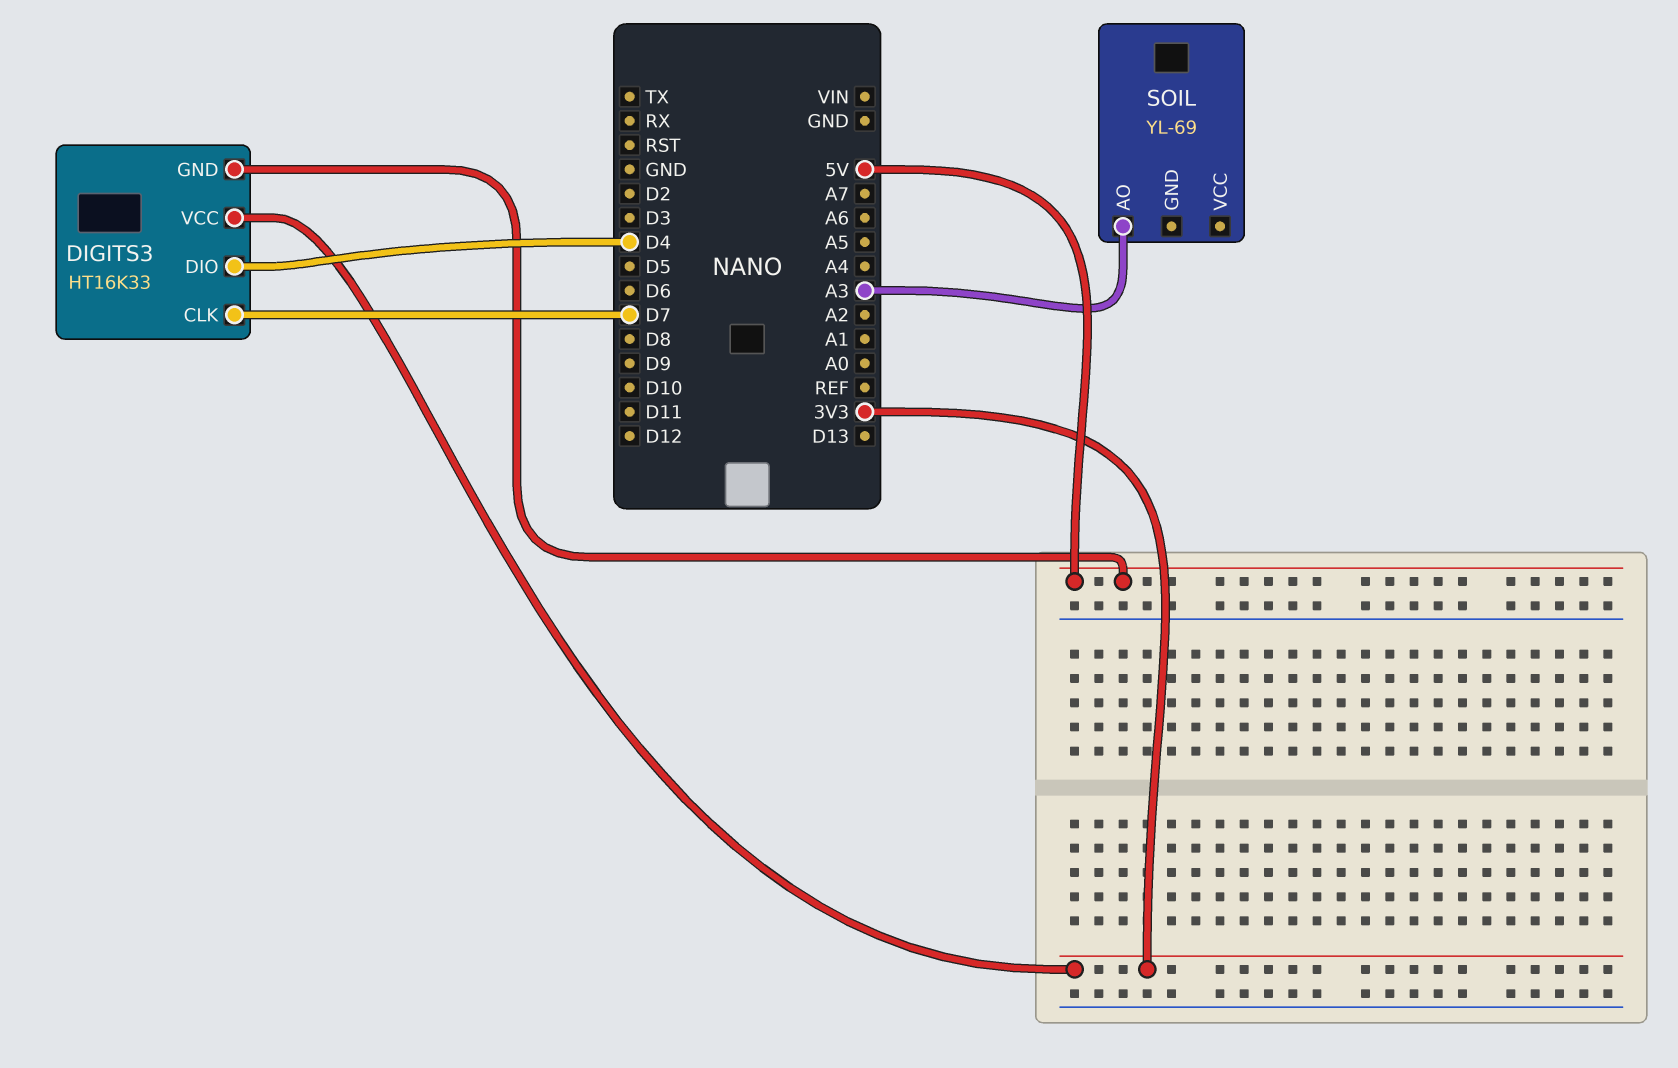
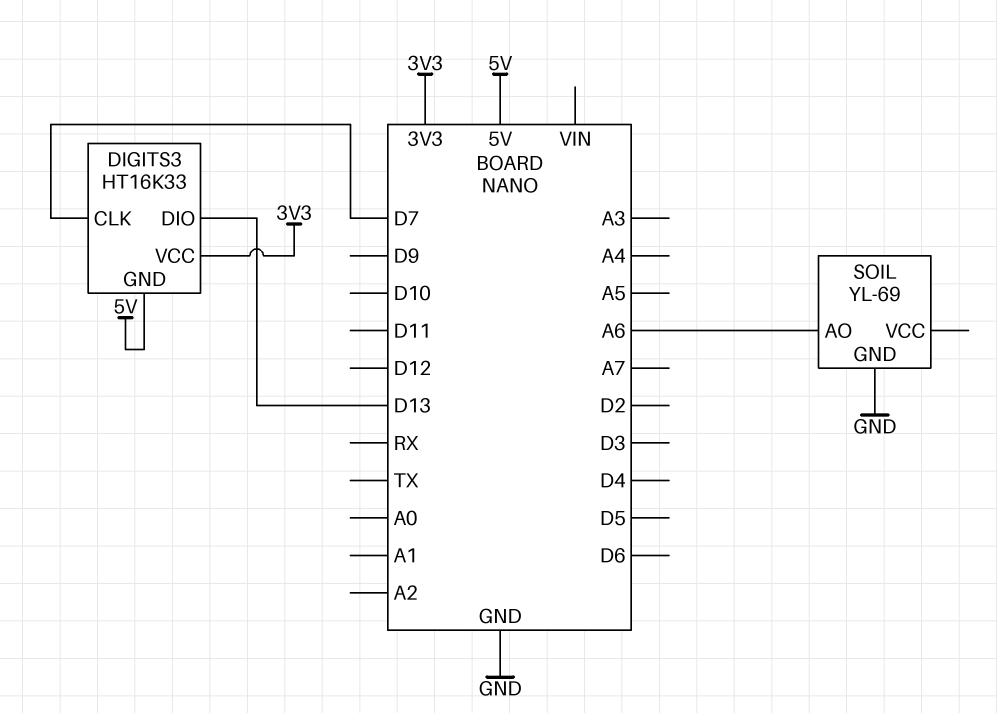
DIGITS3 pin DIO: D4 -> D13
SOIL pin AO: A3 -> A6
SOIL pin GND: none -> GND

